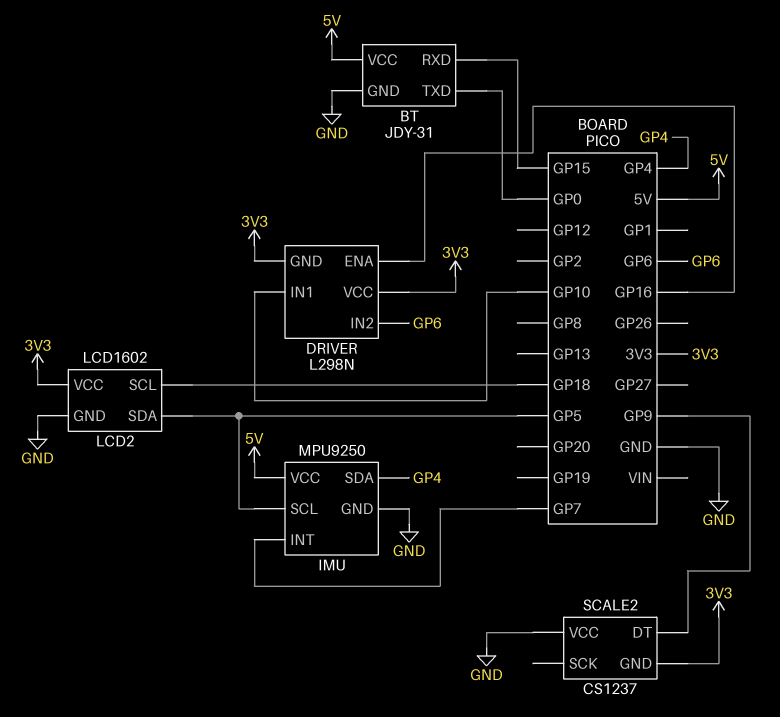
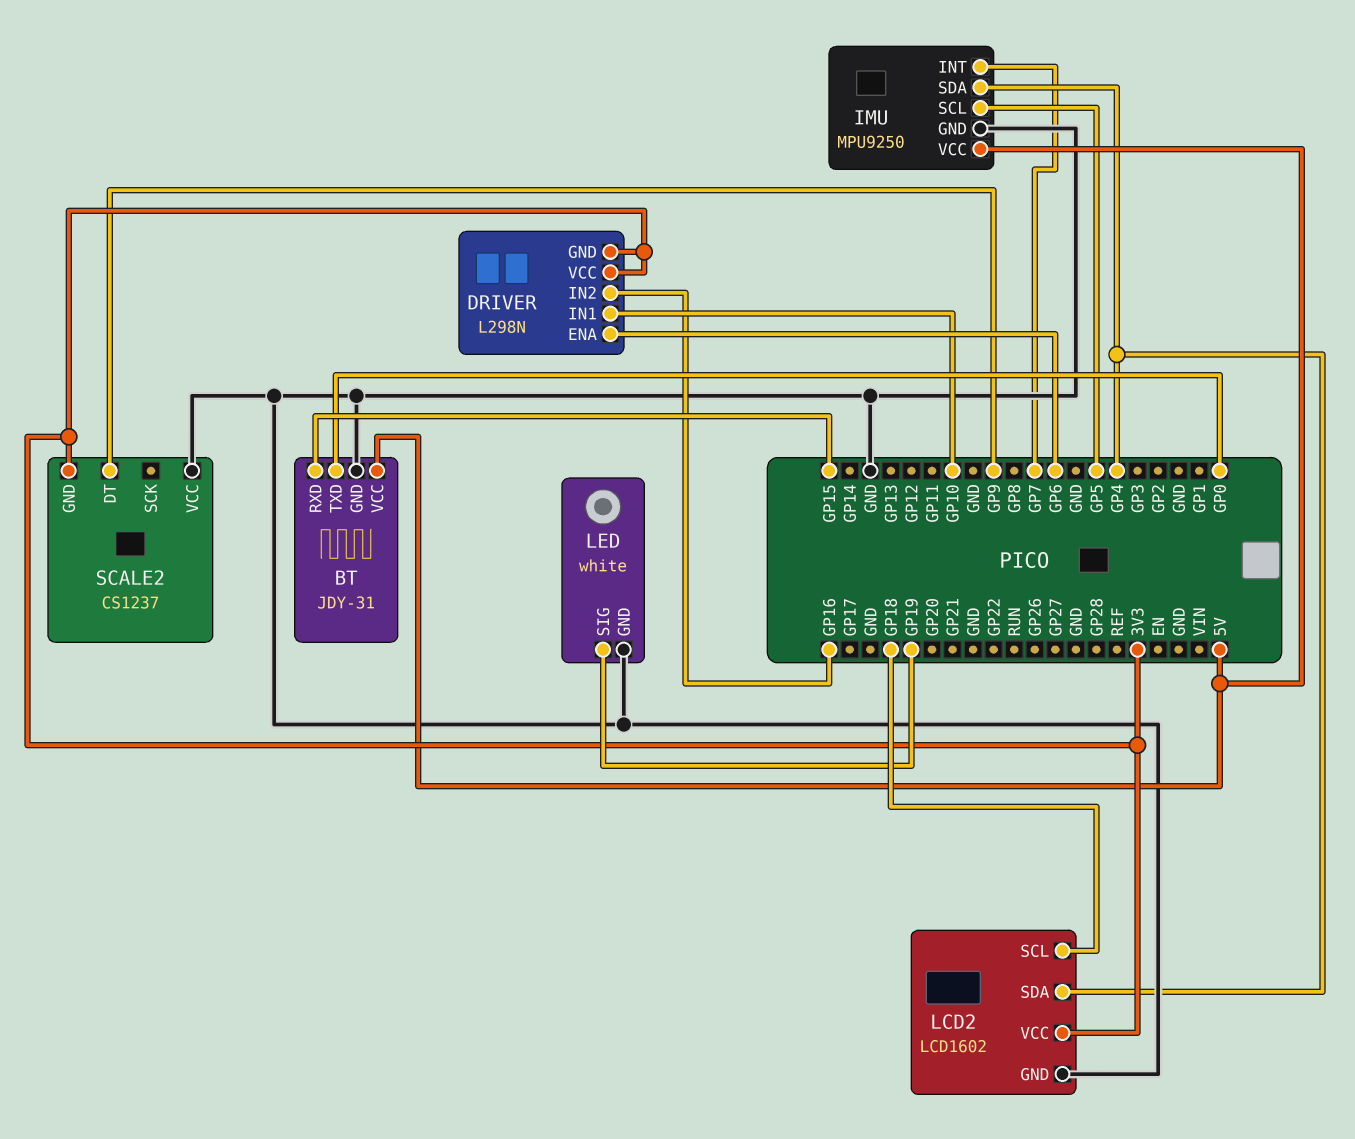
DRIVER pin ENA: GP16 -> GP6
DRIVER pin IN2: GP6 -> GP16
LCD2 pin SDA: GP5 -> GP4
LED: none -> white
LED pin GND: none -> GND
LED pin SIG: none -> GP19

